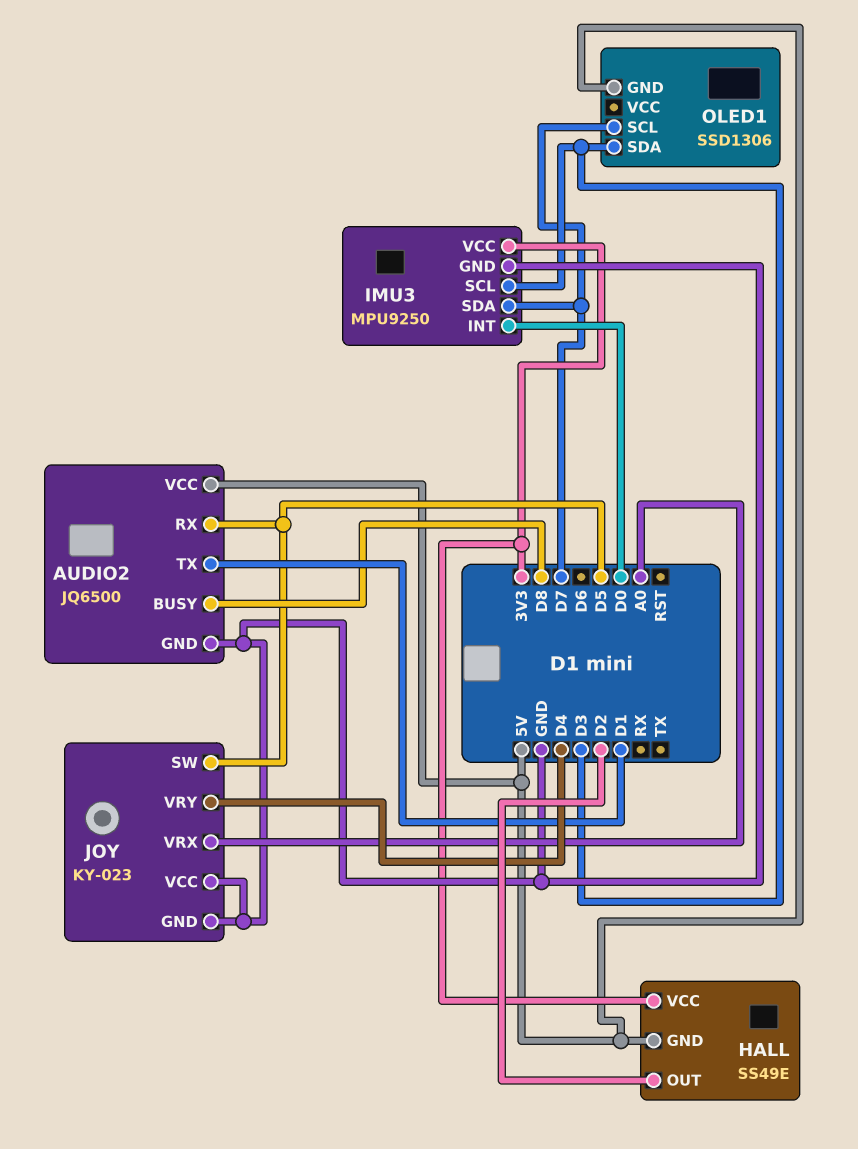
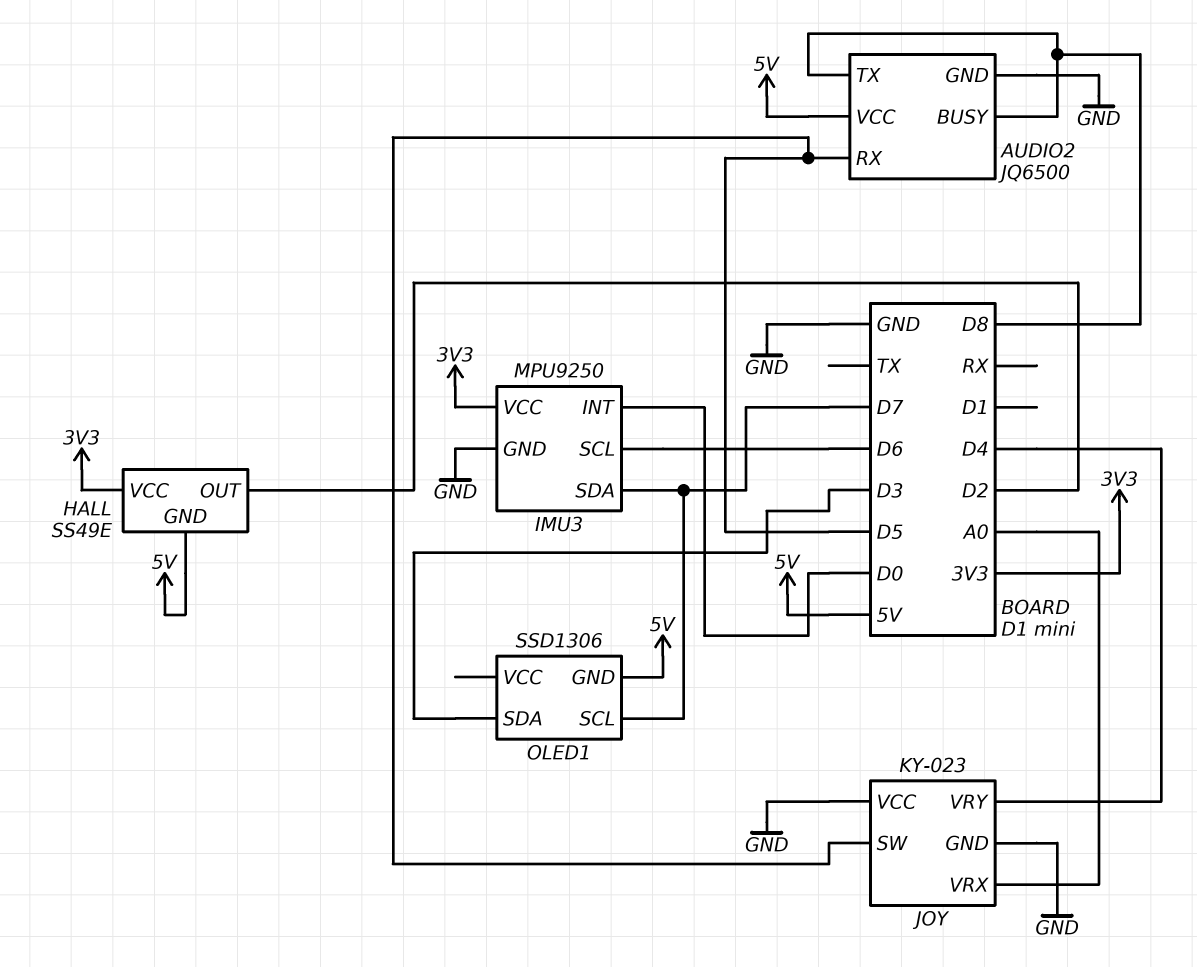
AUDIO2 pin TX: D1 -> D8
IMU3 pin SCL: D3 -> D6

